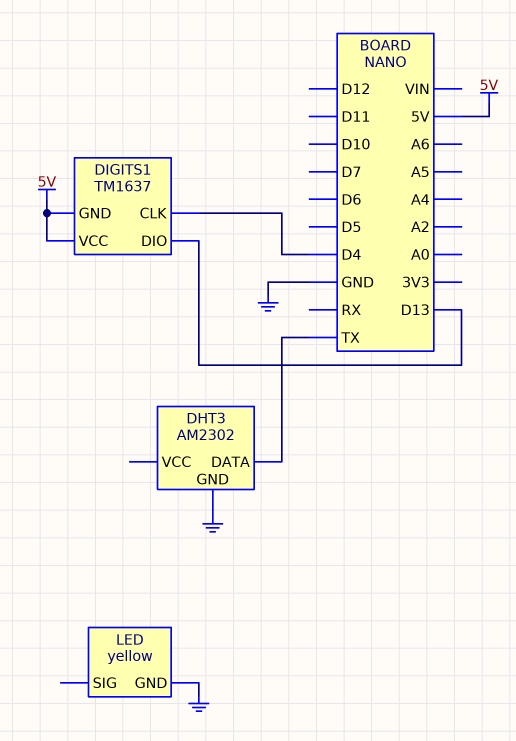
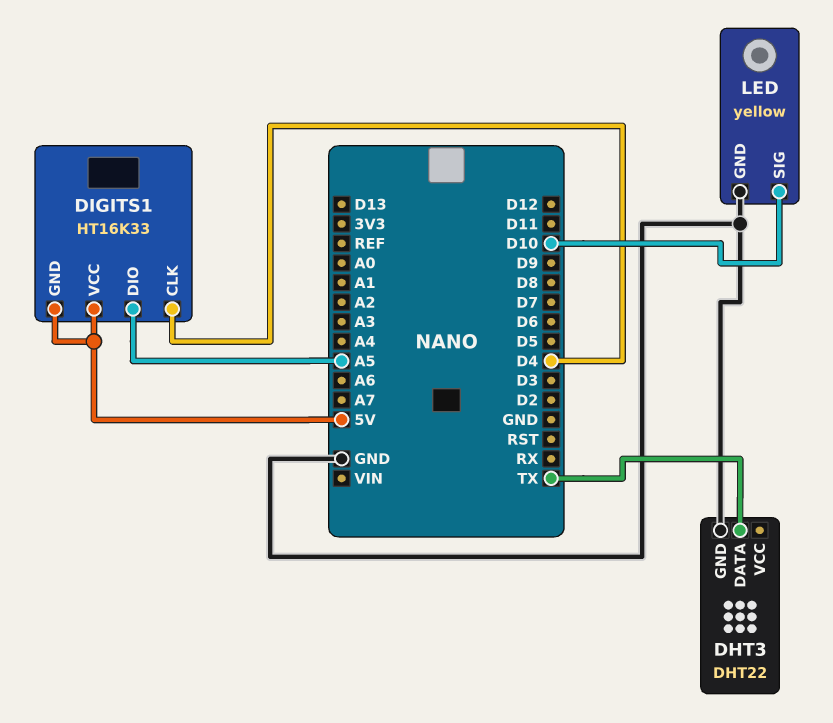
DHT3: AM2302 -> DHT22
DIGITS1: TM1637 -> HT16K33
DIGITS1 pin DIO: D13 -> A5
LED pin SIG: none -> D10

